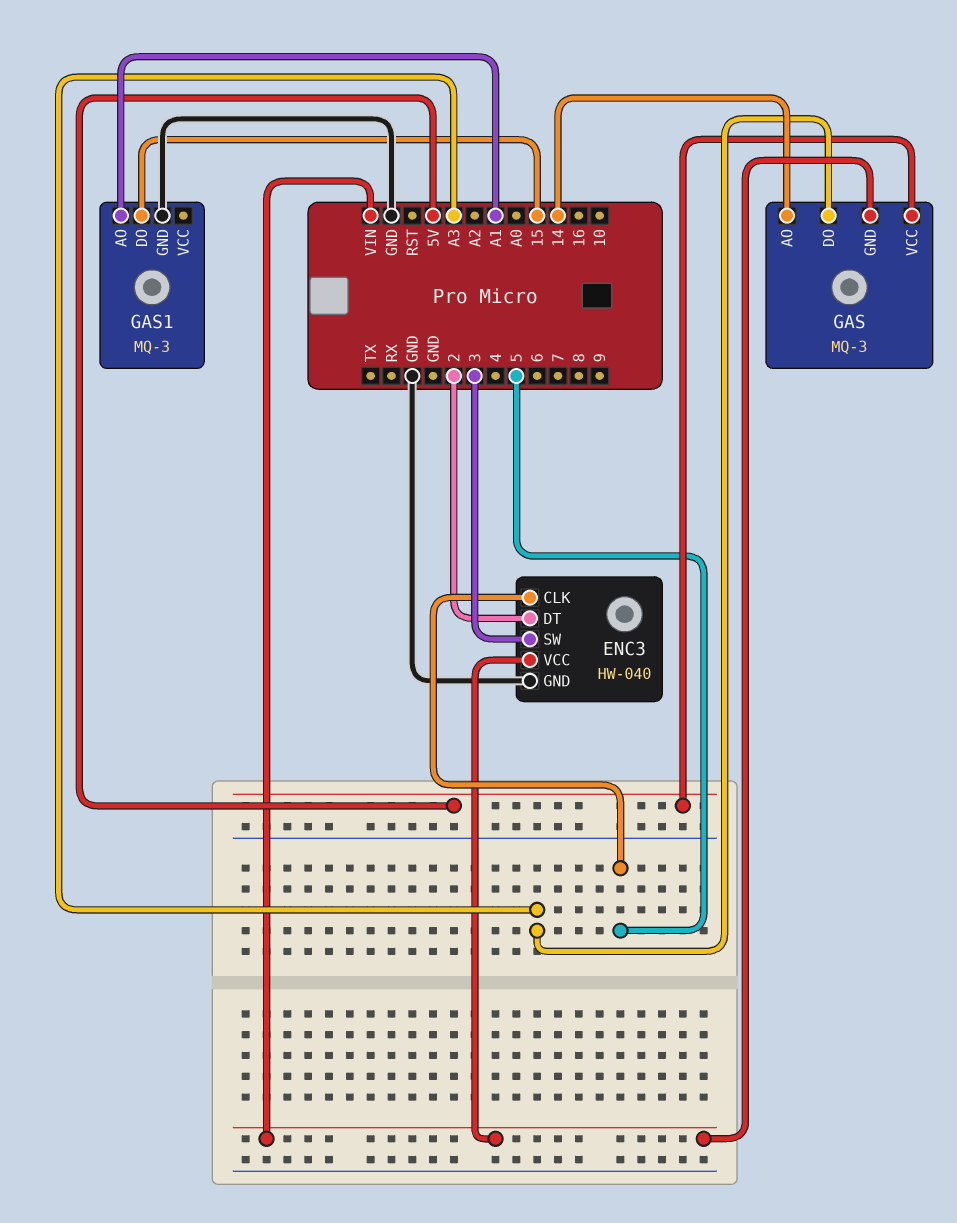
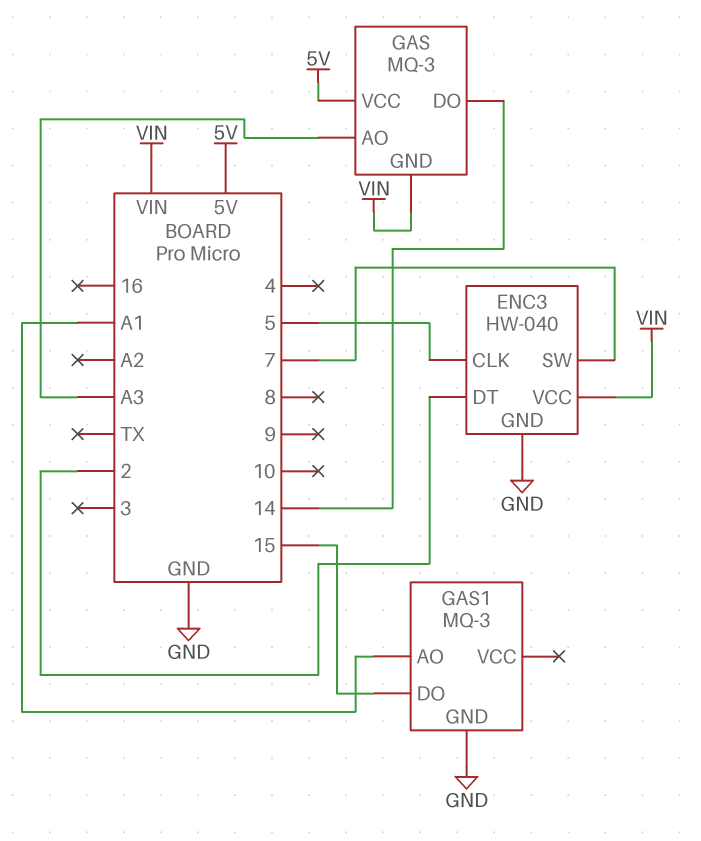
ENC3 pin SW: 3 -> 7
GAS pin AO: 14 -> A3
GAS pin DO: A3 -> 14

